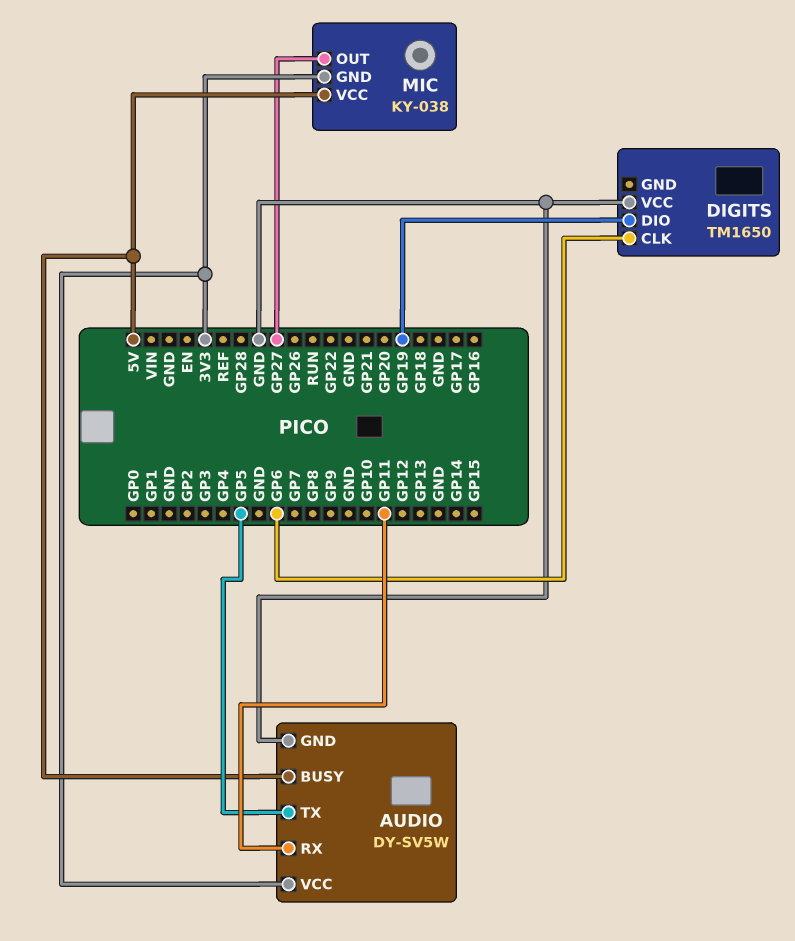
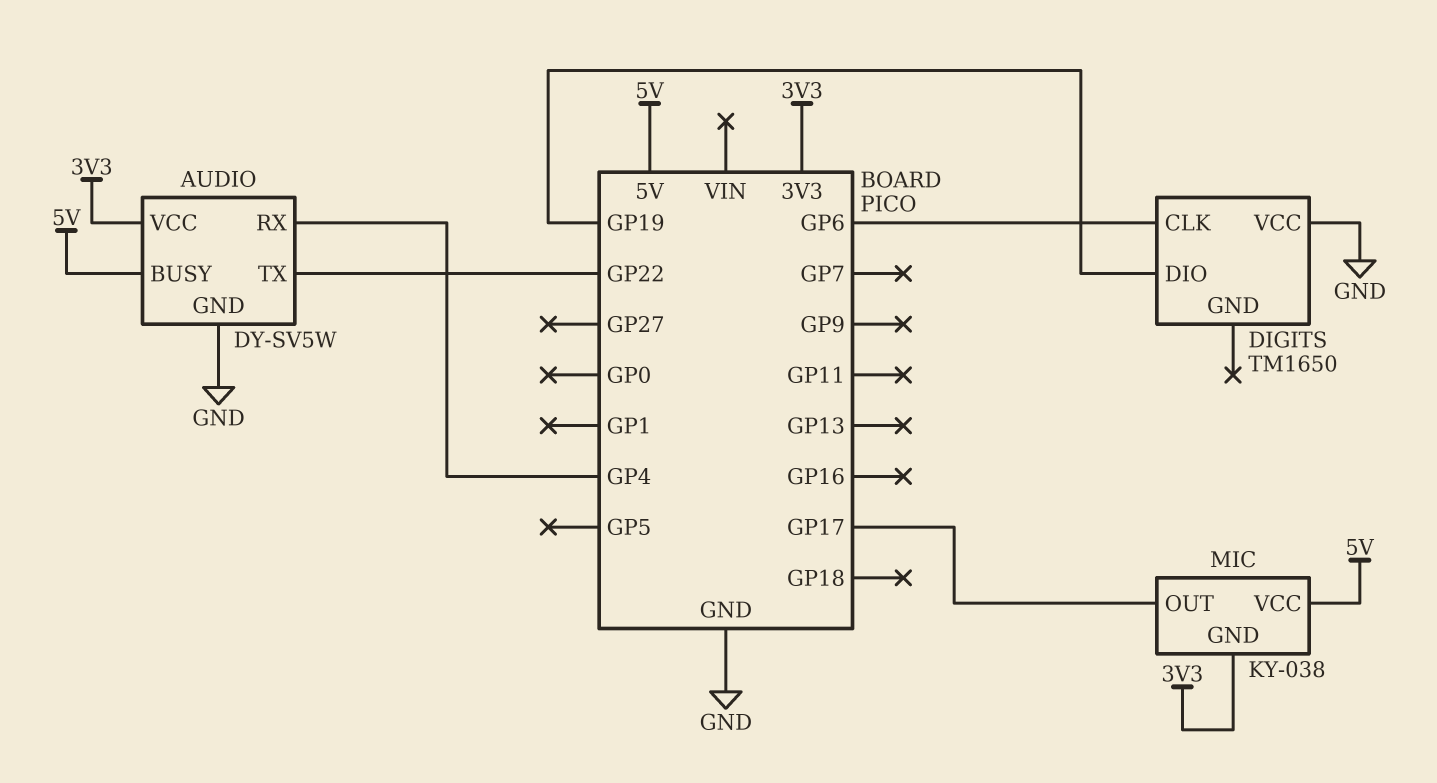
AUDIO pin RX: GP11 -> GP4
AUDIO pin TX: GP5 -> GP22
MIC pin OUT: GP27 -> GP17

